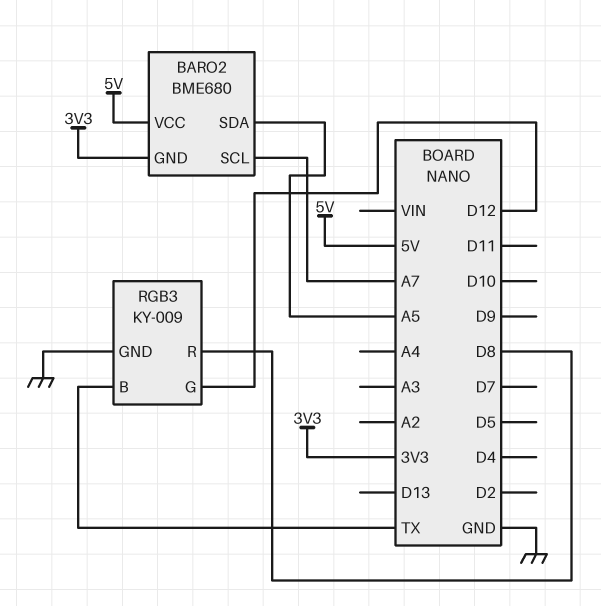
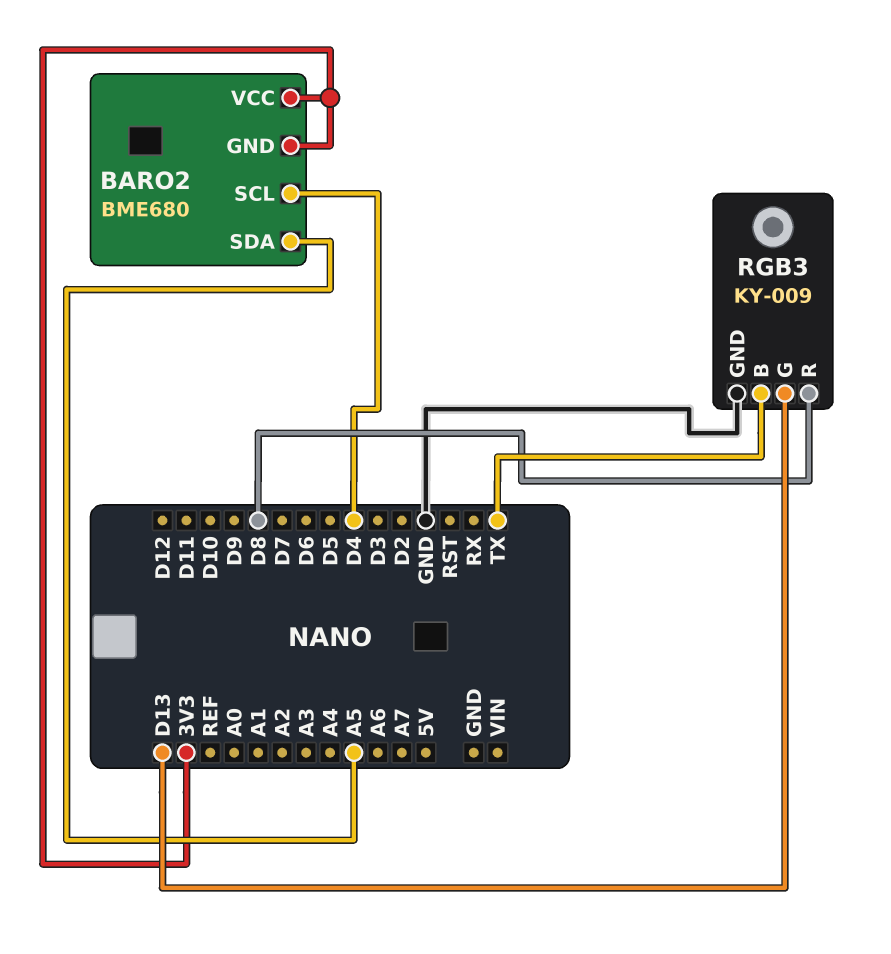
BARO2 pin SCL: A7 -> D4
BARO2 pin VCC: 5V -> 3V3
RGB3 pin G: D12 -> D13

